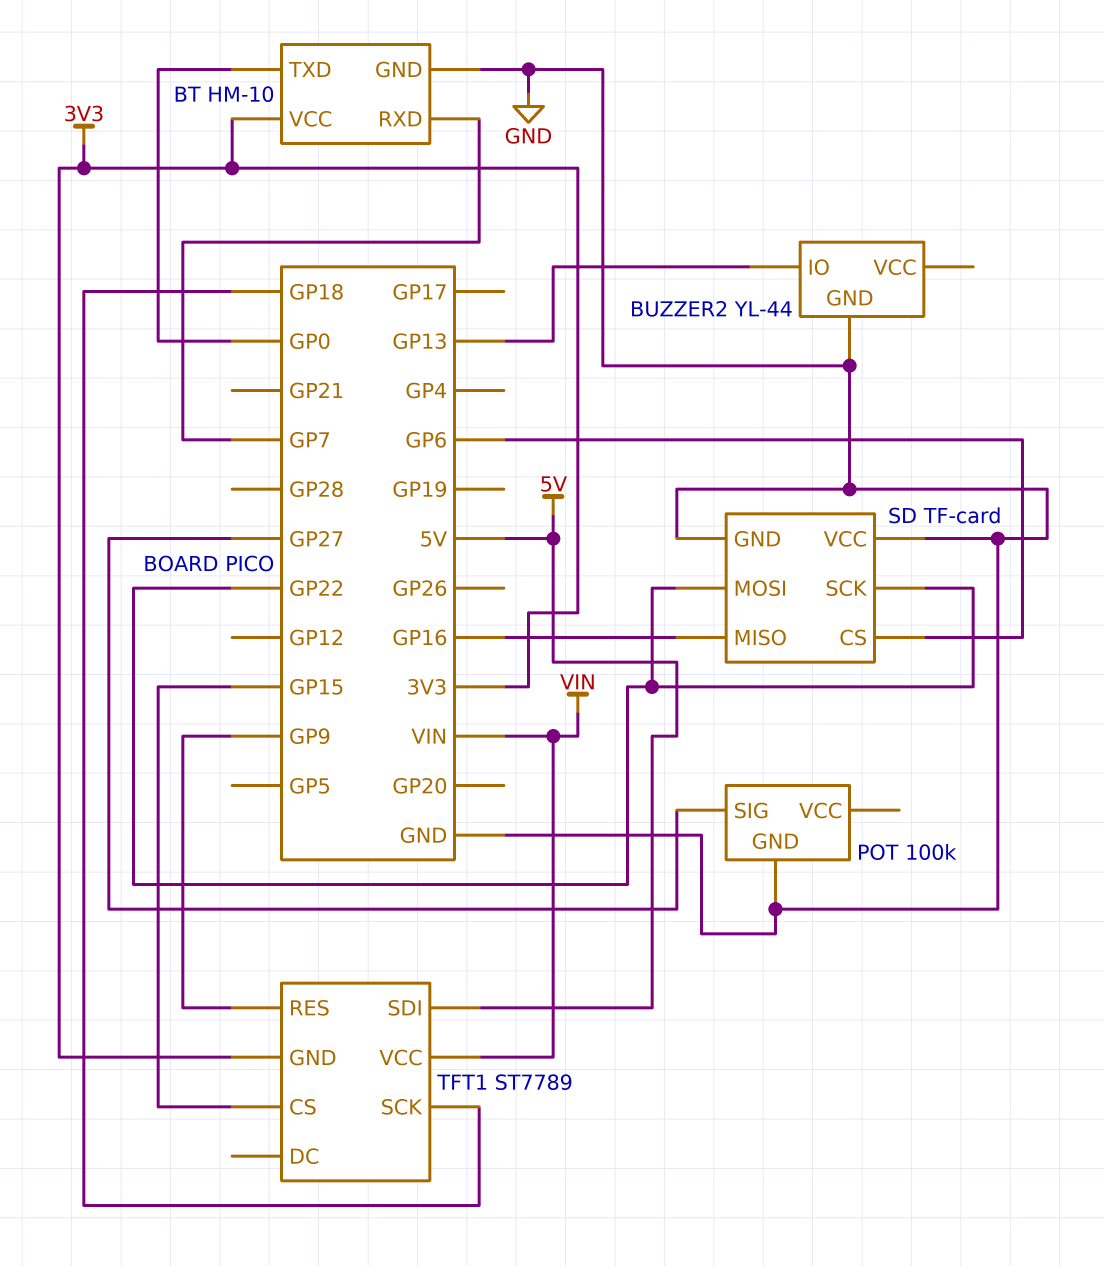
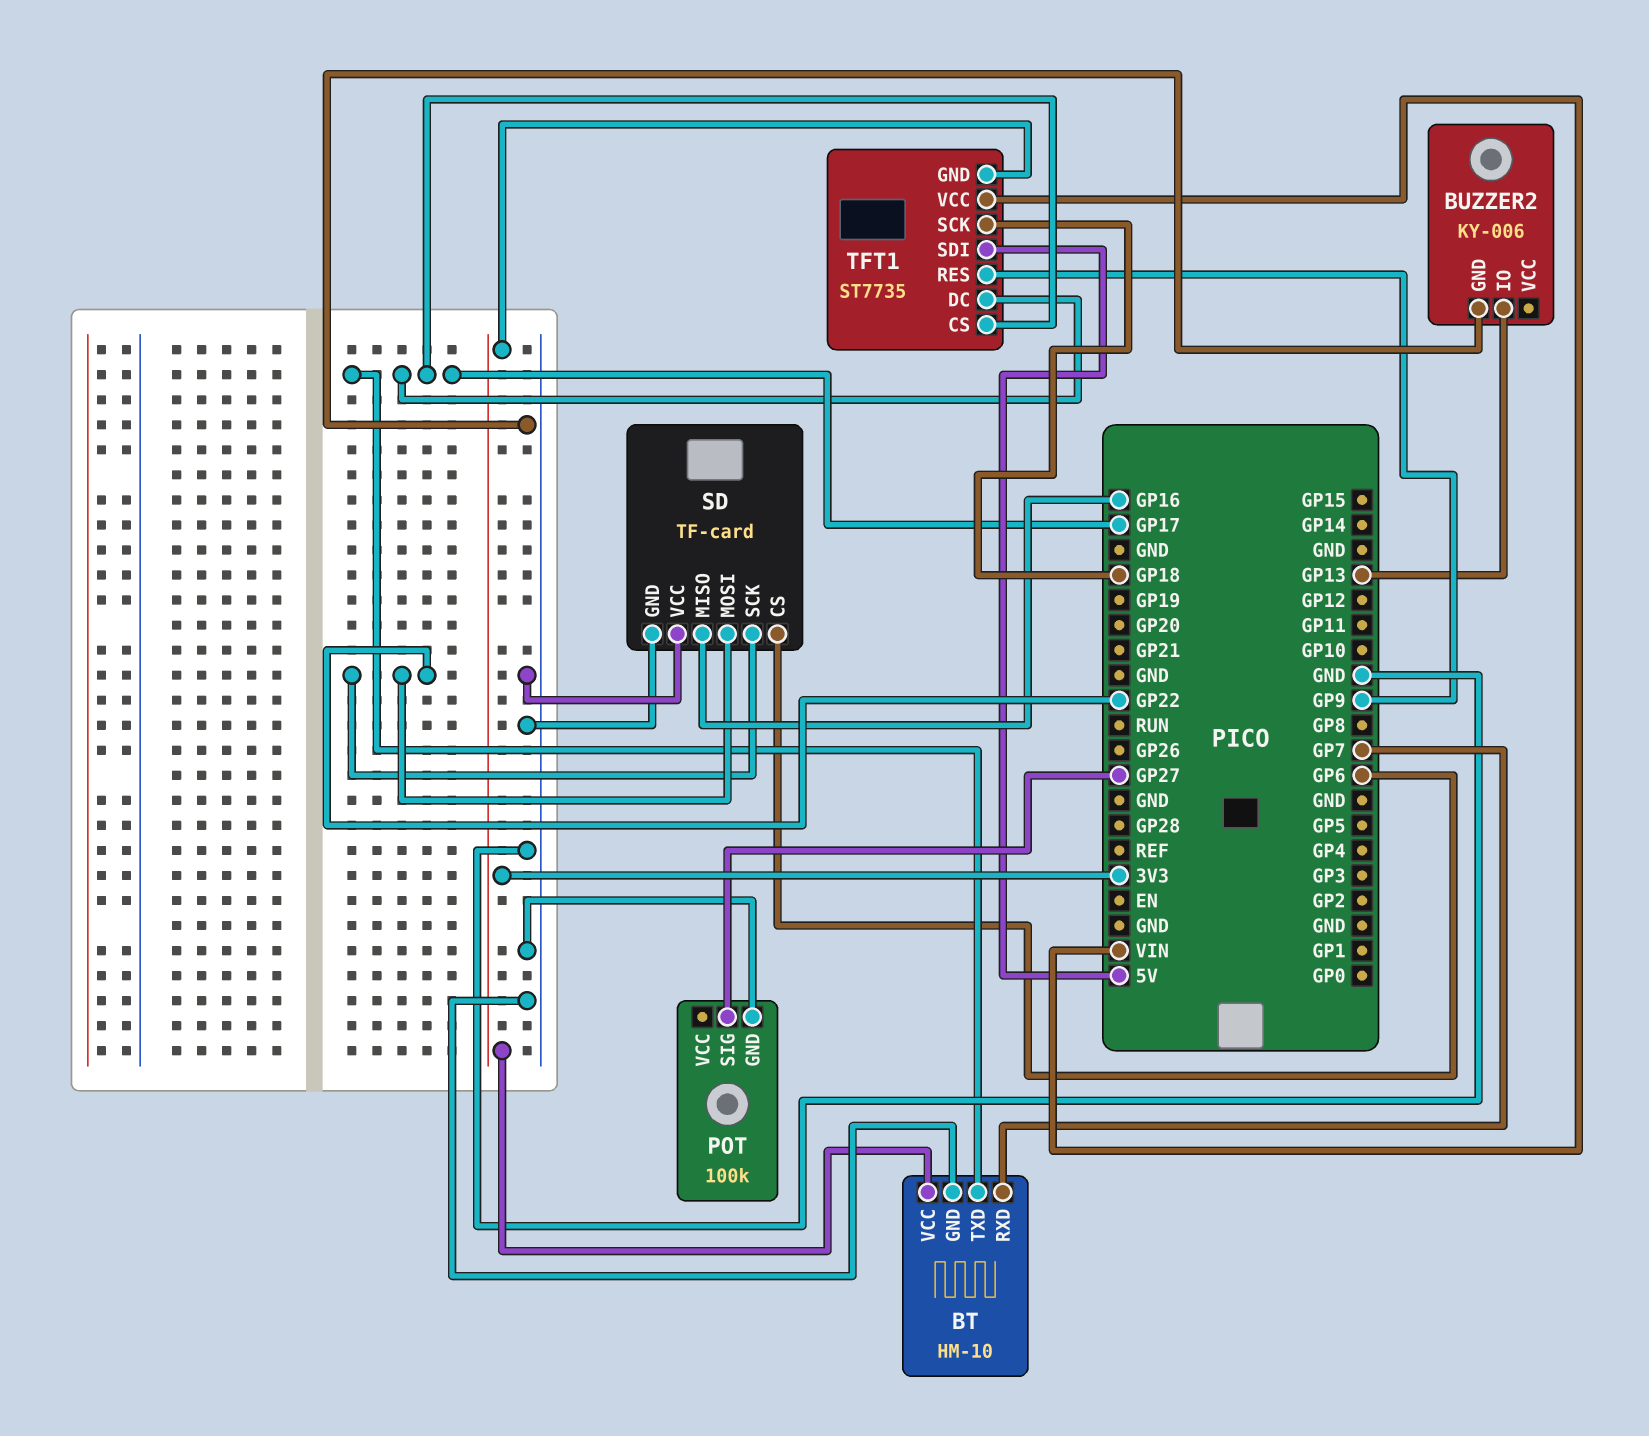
BT pin TXD: GP0 -> GP17
BUZZER2: YL-44 -> KY-006
TFT1: ST7789 -> ST7735
TFT1 pin CS: GP15 -> GP17
TFT1 pin DC: none -> GP17

